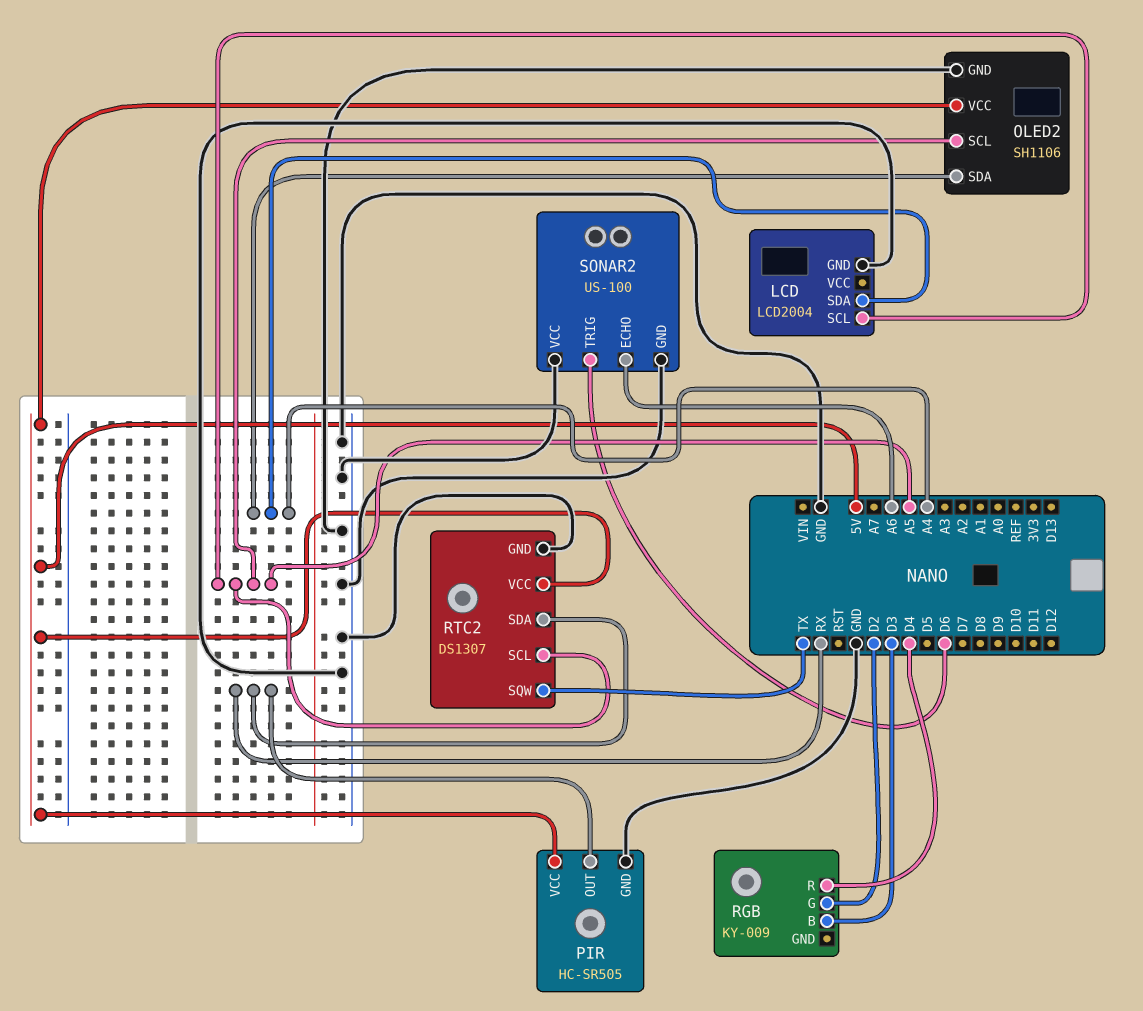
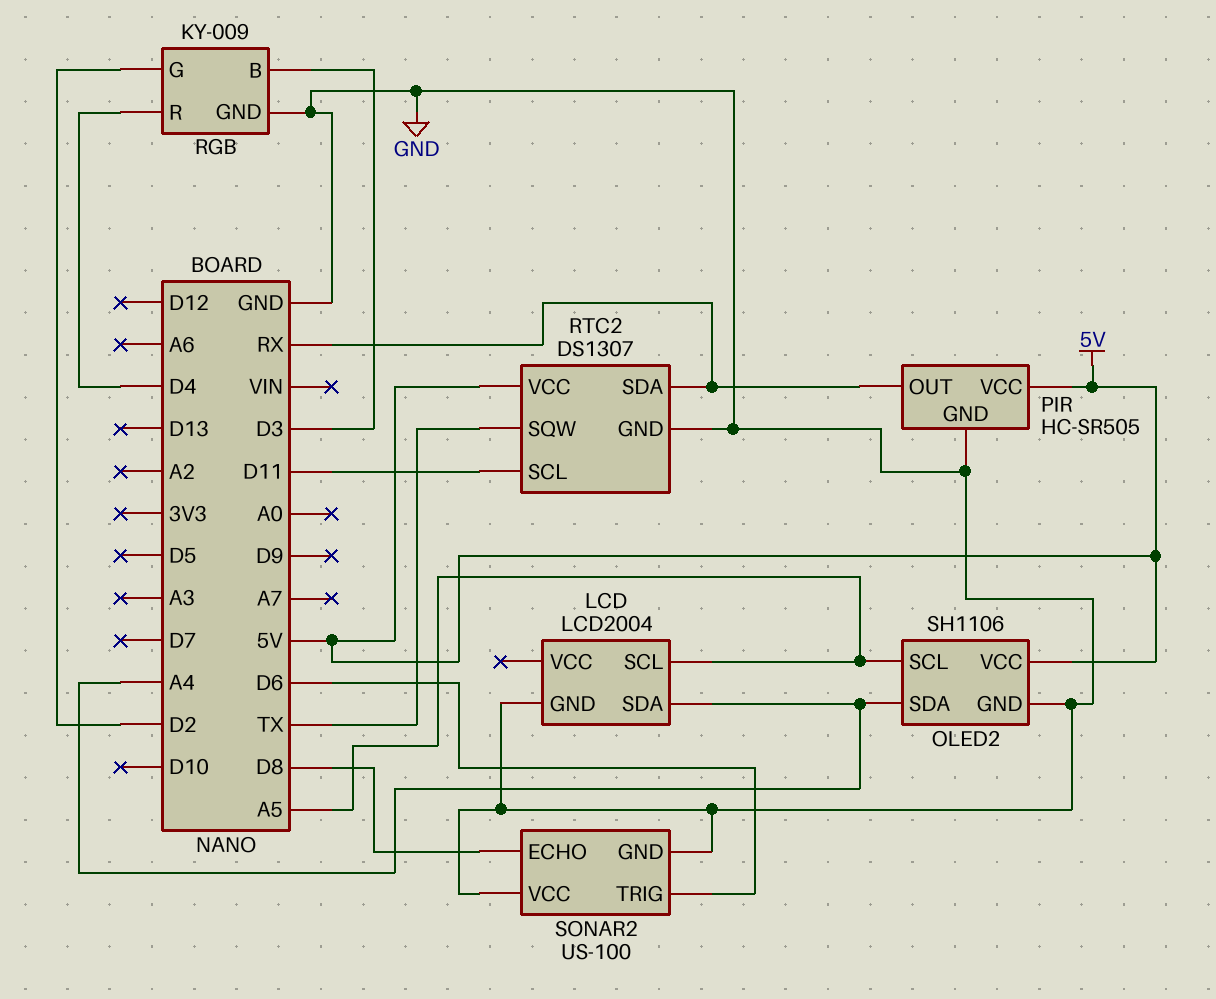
RGB pin GND: none -> GND
RTC2 pin SCL: A5 -> D11
SONAR2 pin ECHO: A6 -> D8

